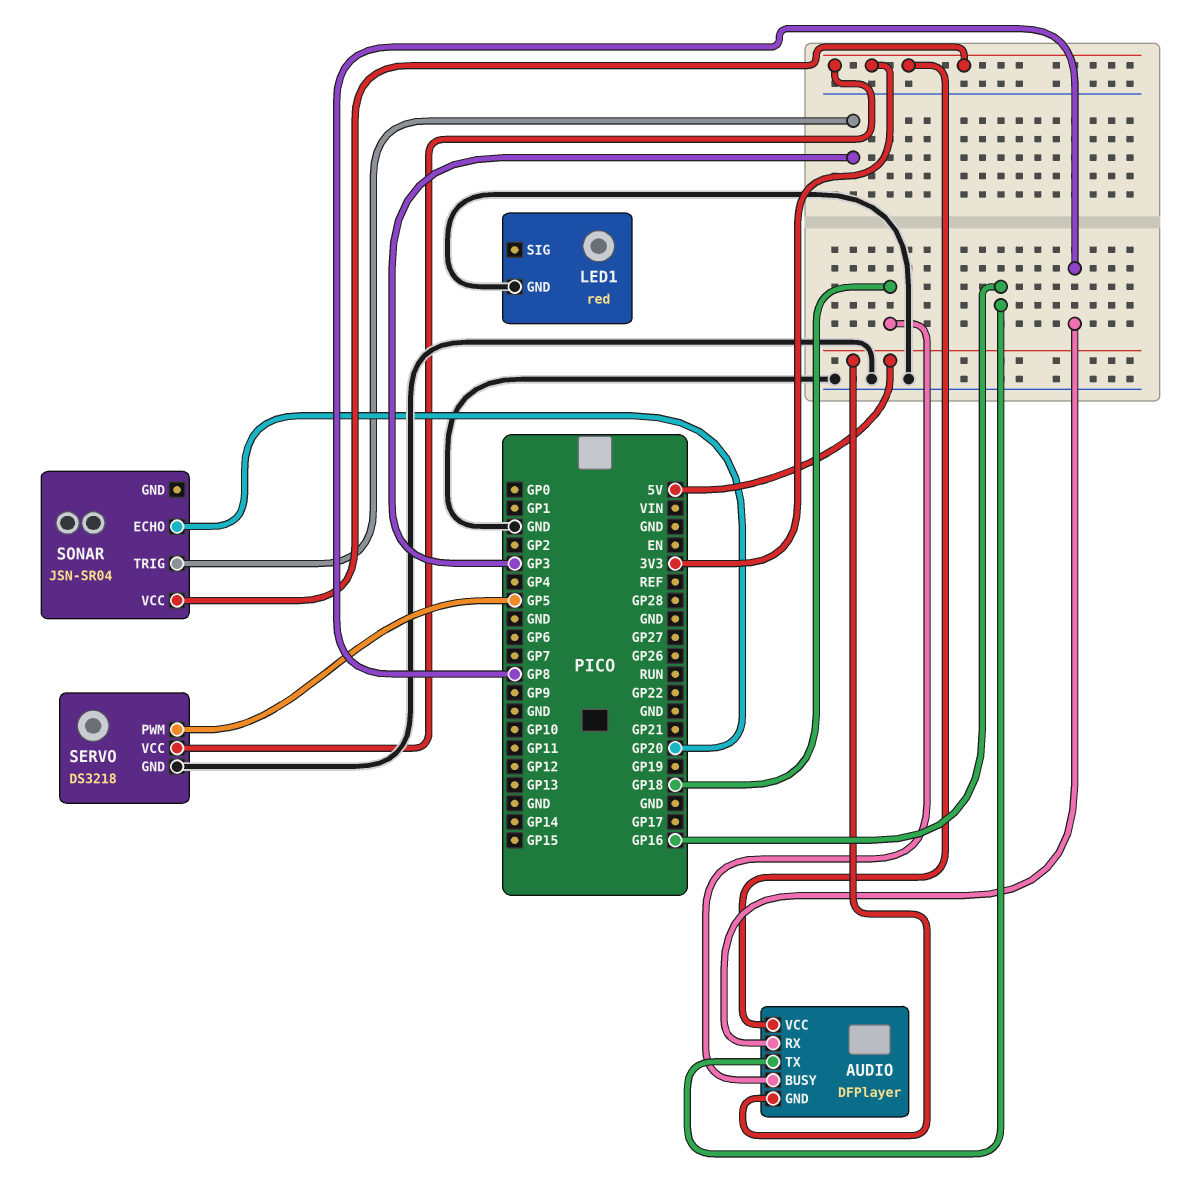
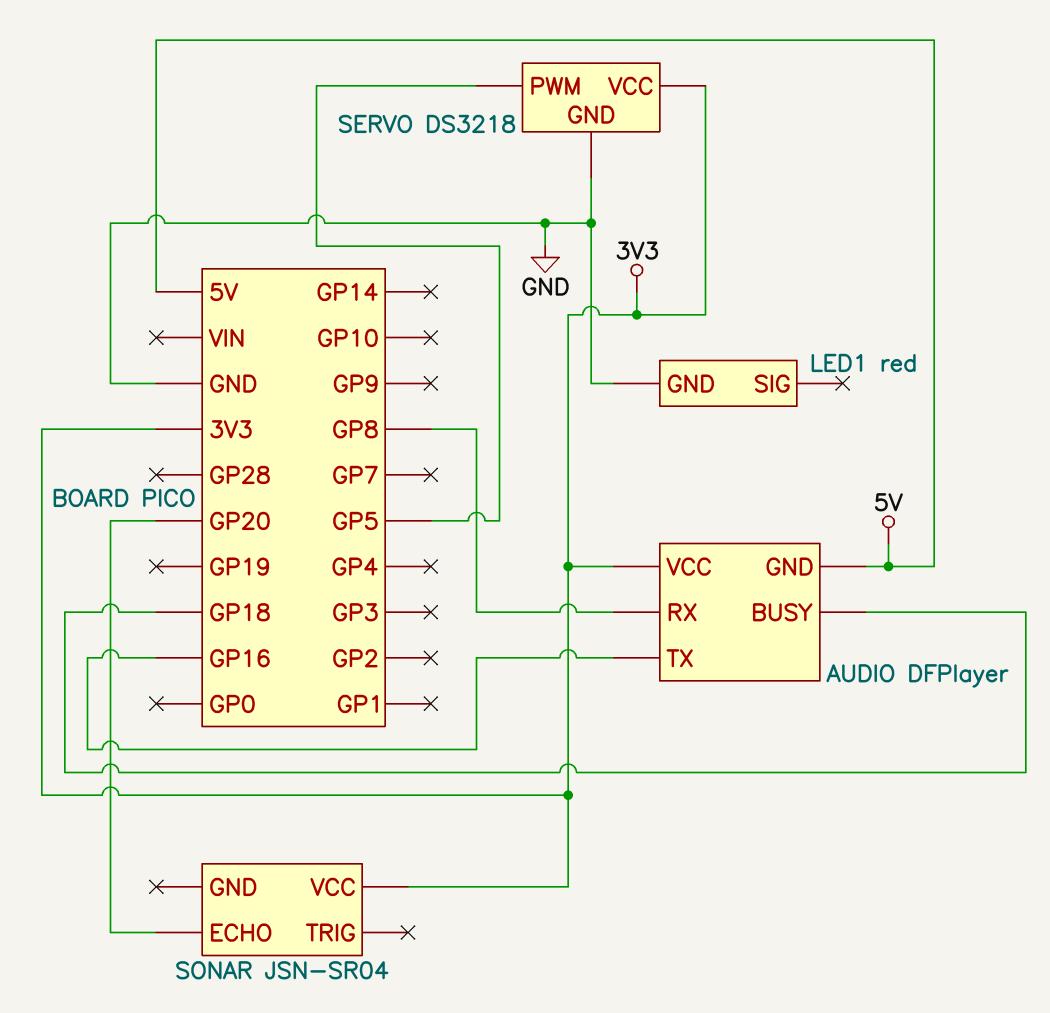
SONAR pin TRIG: GP3 -> none

